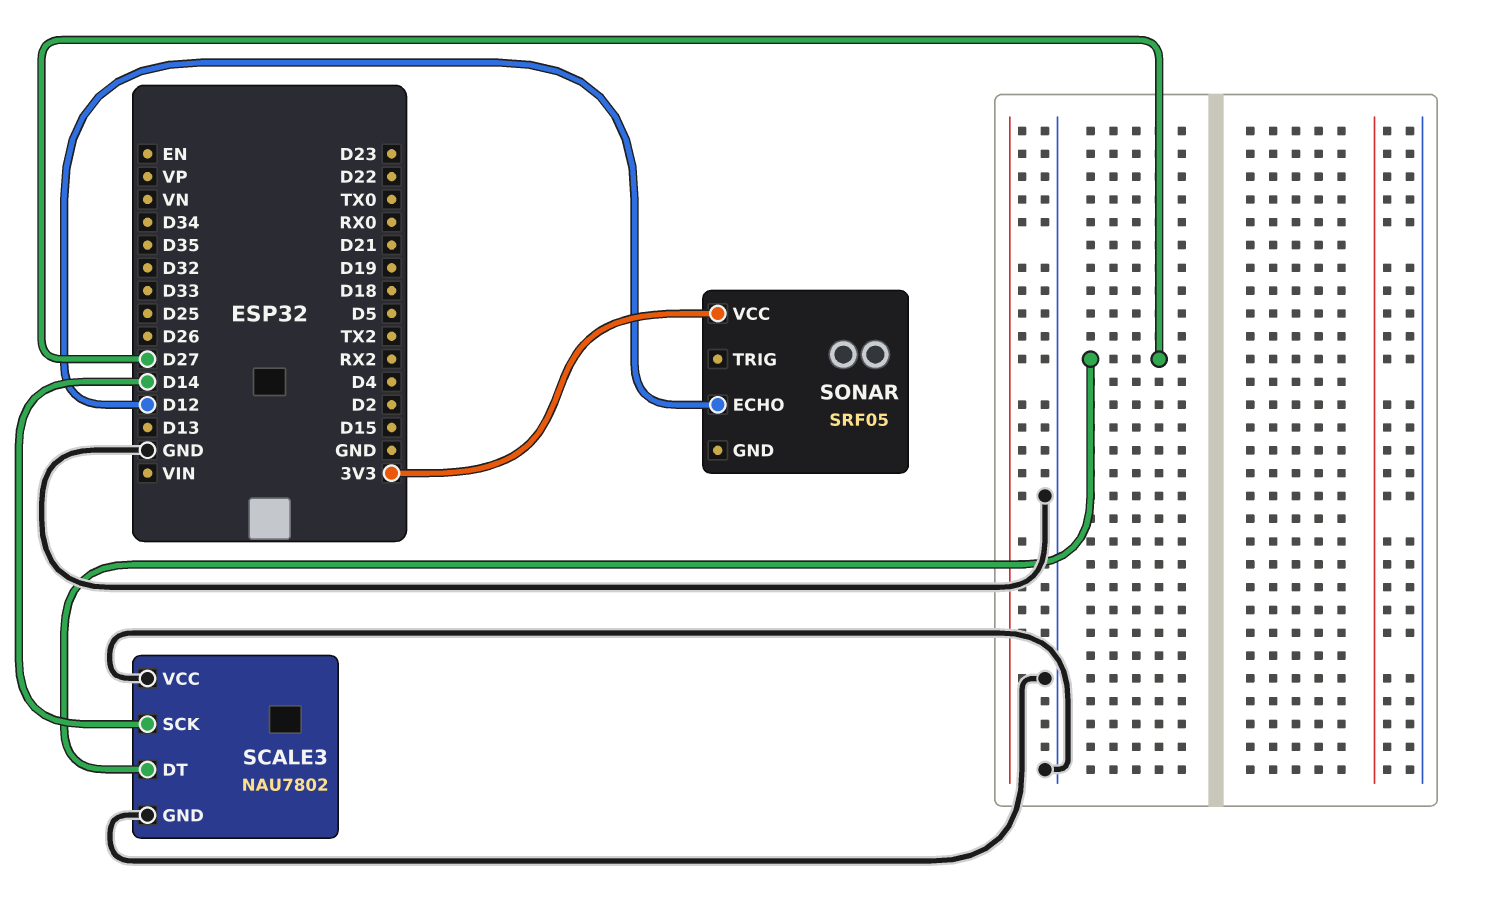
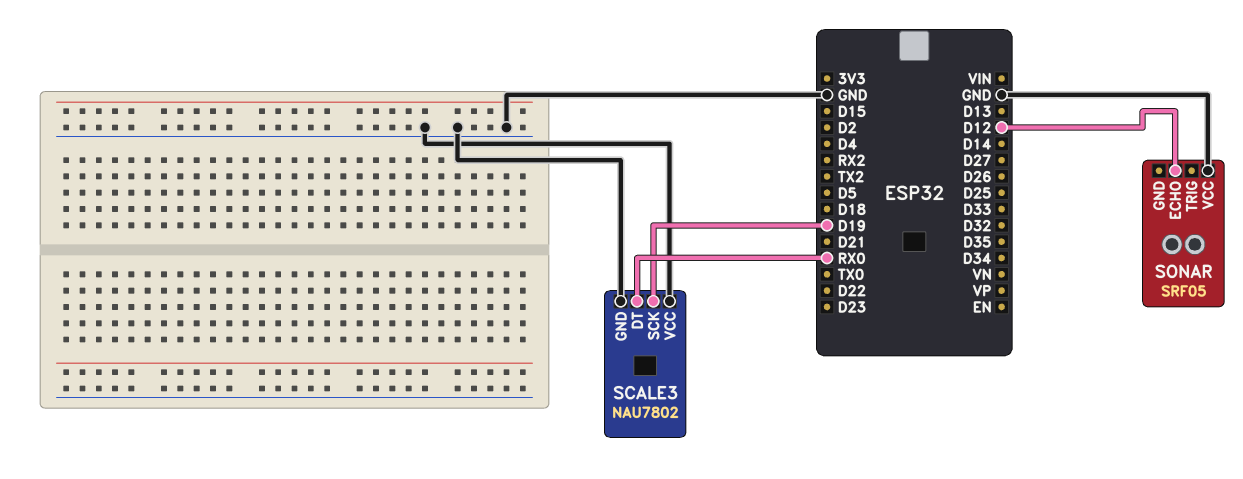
SCALE3 pin DT: D27 -> RX0
SCALE3 pin SCK: D14 -> D19
SONAR pin VCC: 3V3 -> GND

